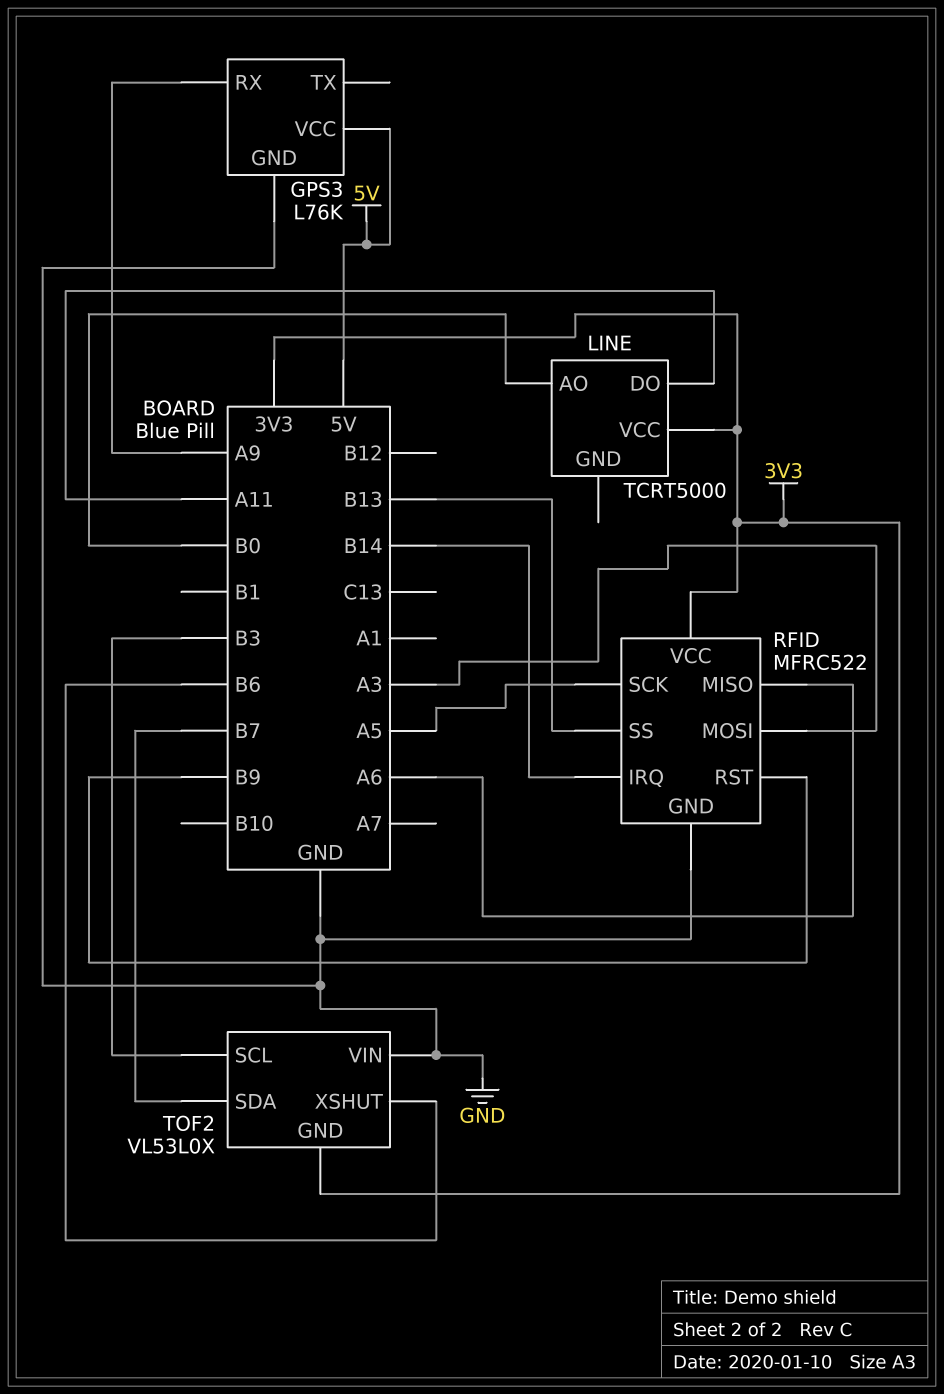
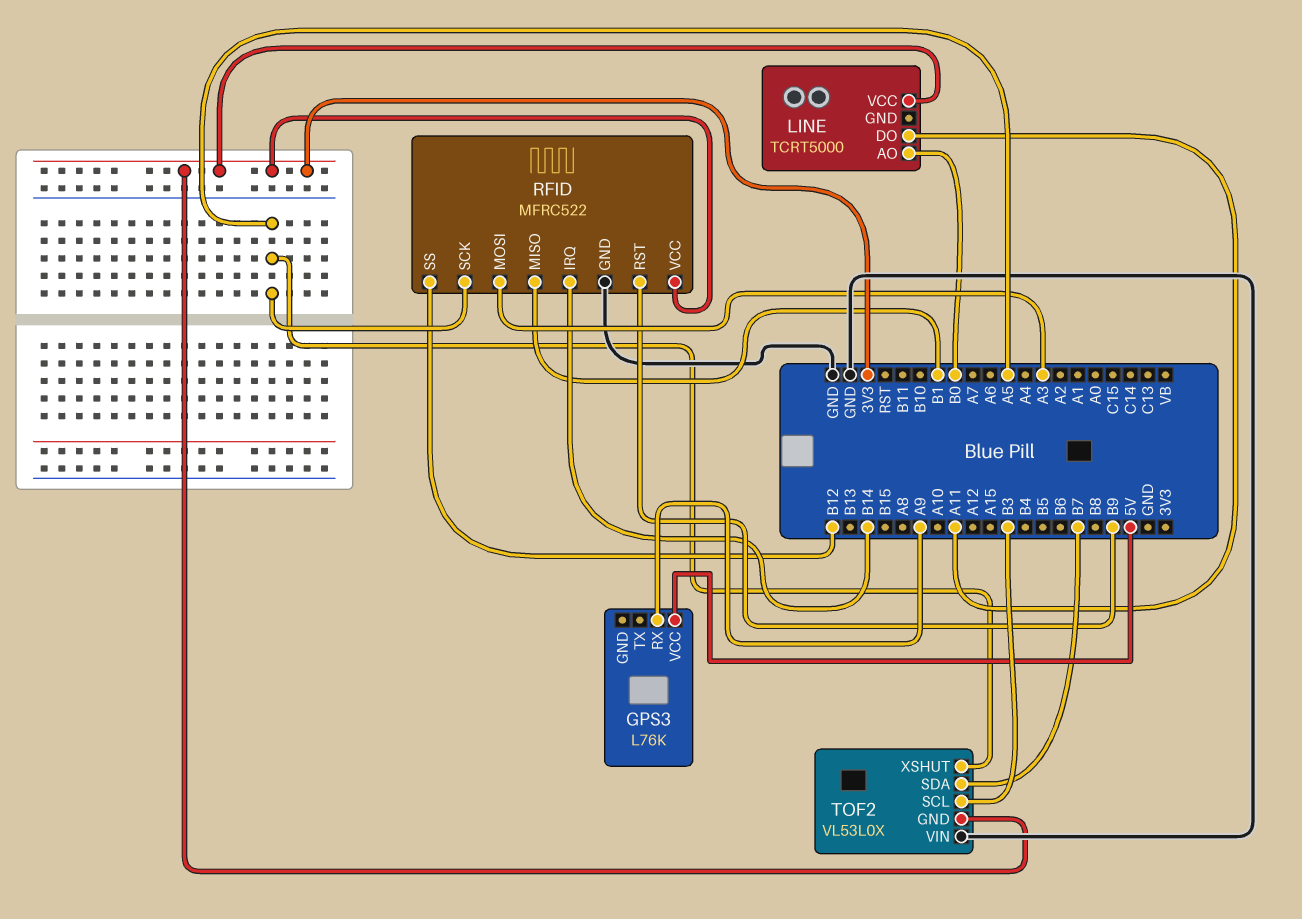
GPS3 pin GND: GND -> none
RFID pin MISO: A6 -> B1
RFID pin SS: B13 -> B12
TOF2 pin XSHUT: B6 -> A5

